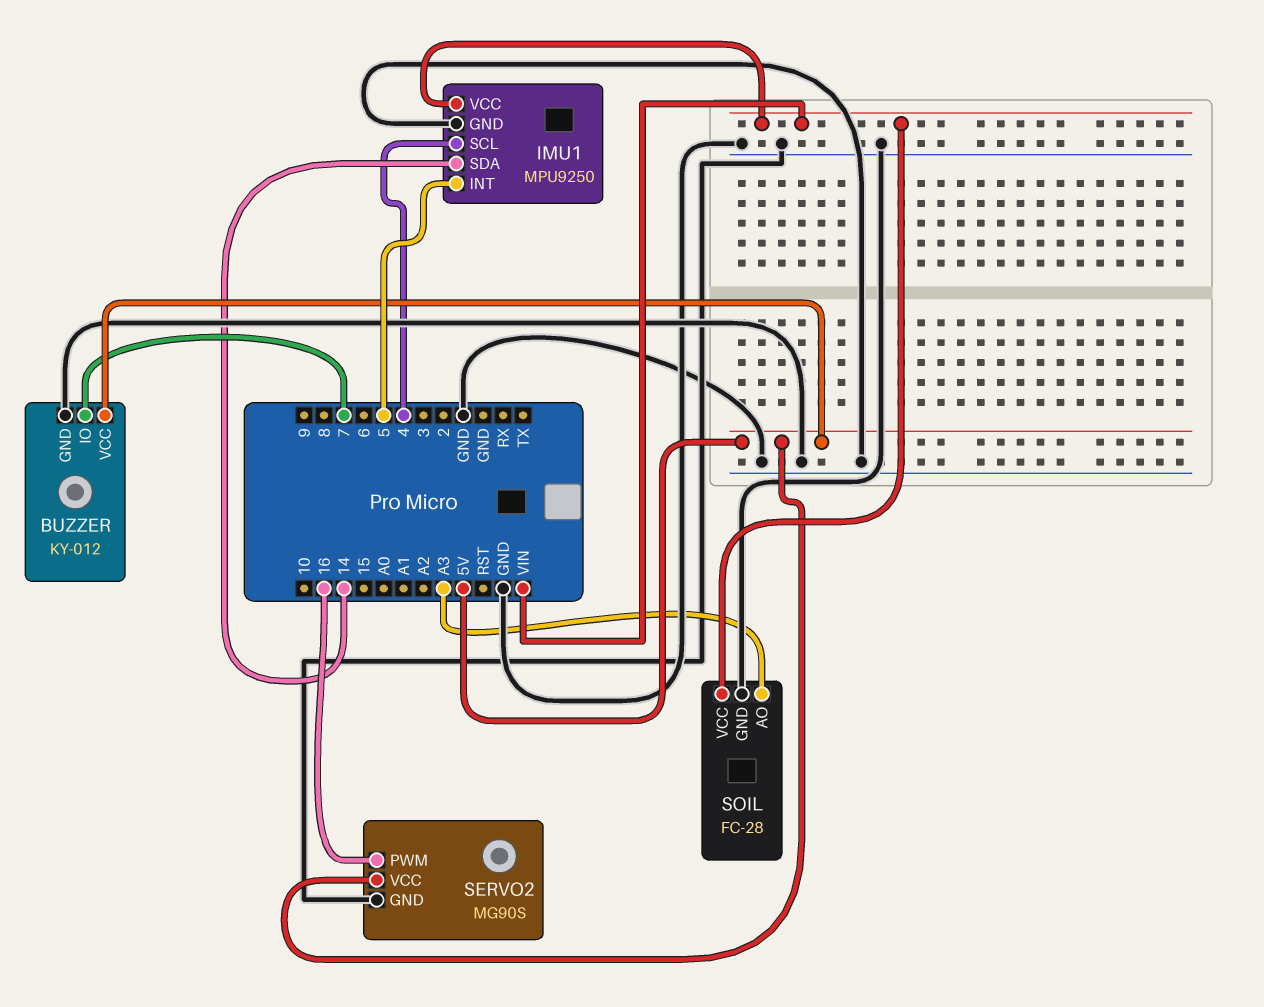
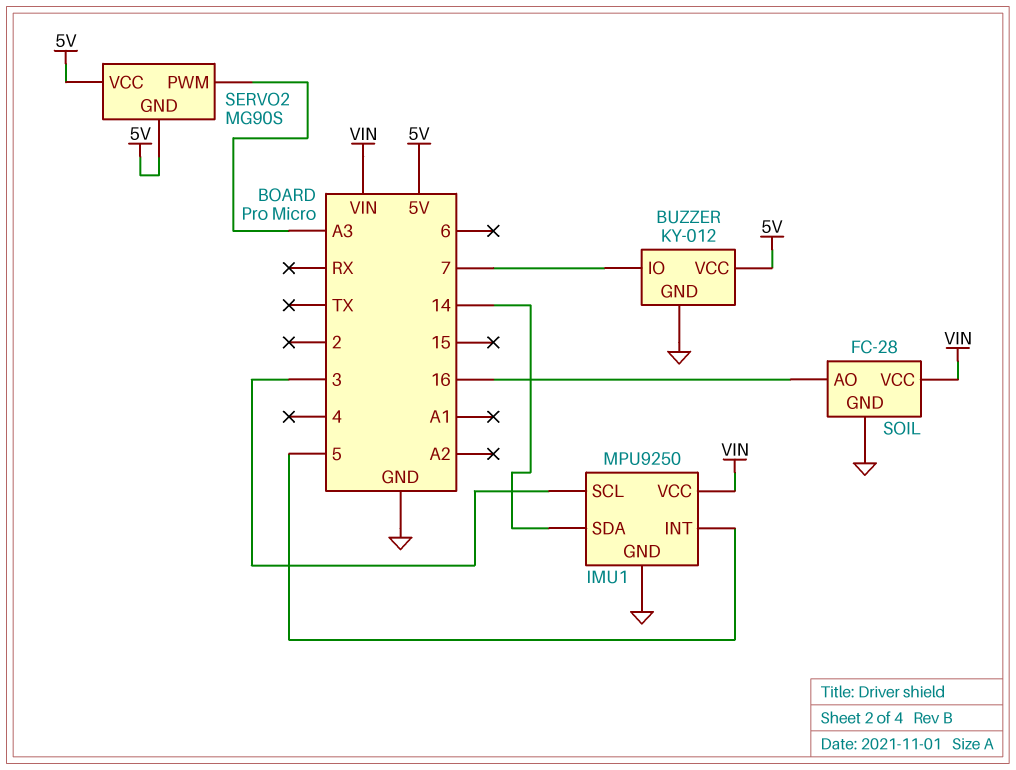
IMU1 pin SCL: 4 -> 3
SERVO2 pin GND: GND -> 5V
SERVO2 pin PWM: 16 -> A3
SOIL pin AO: A3 -> 16

